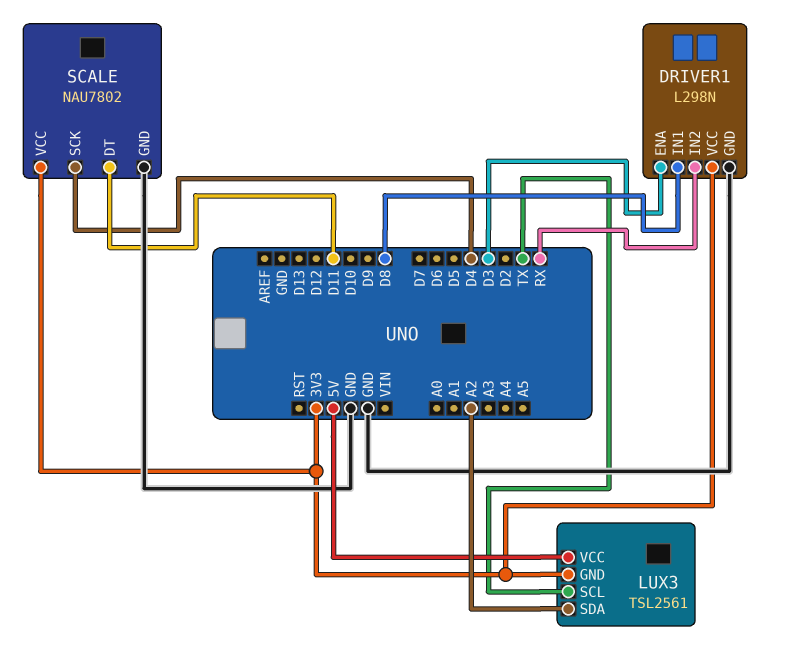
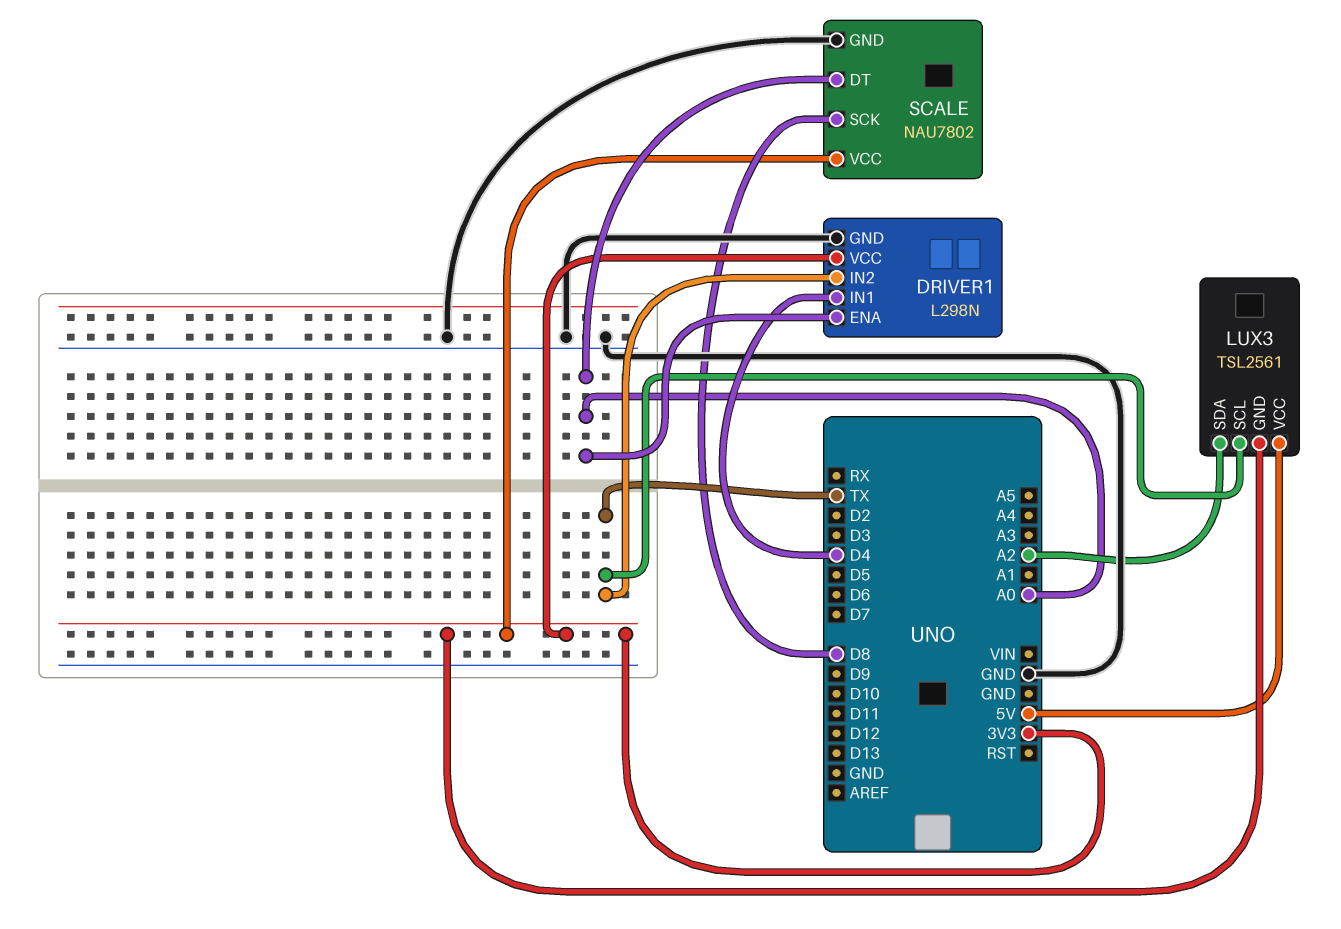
DRIVER1 pin ENA: D3 -> A0
DRIVER1 pin IN1: D8 -> D4
DRIVER1 pin IN2: RX -> TX
SCALE pin DT: D11 -> A0
SCALE pin SCK: D4 -> D8

